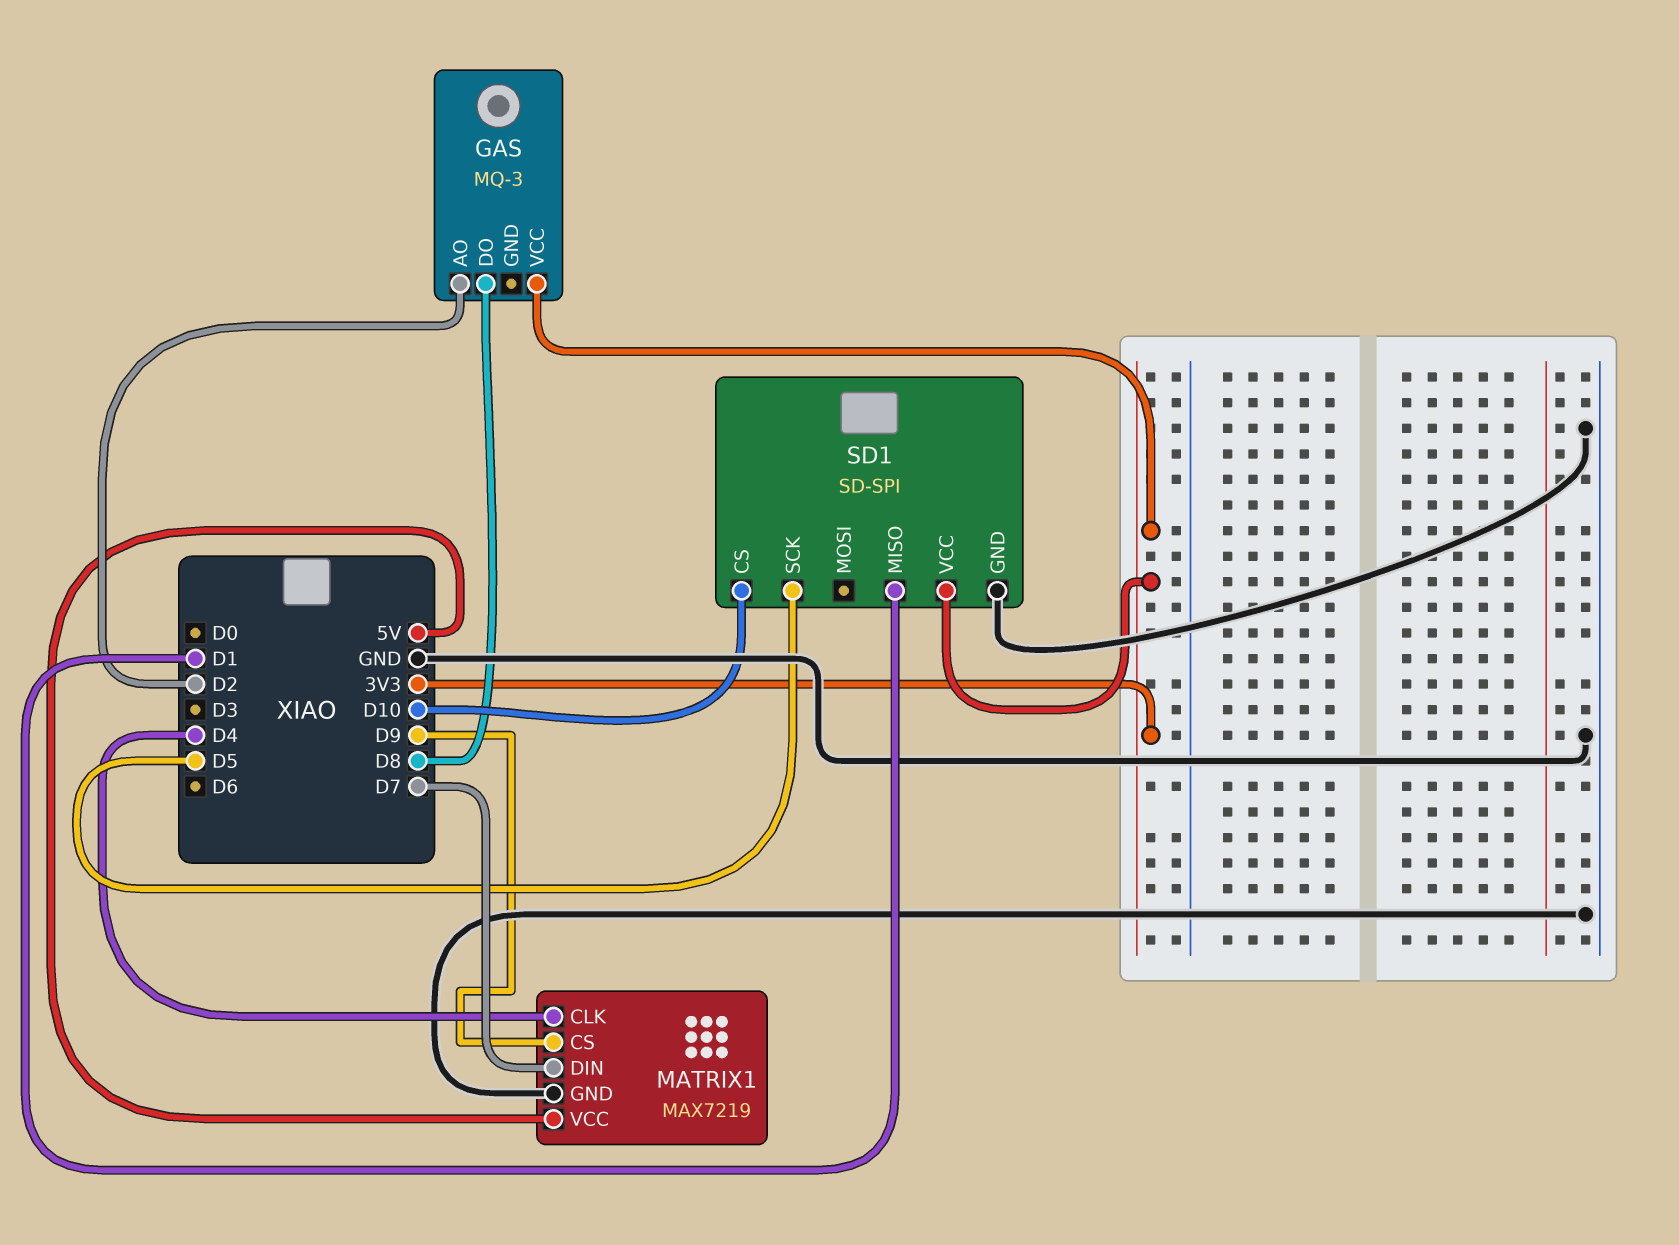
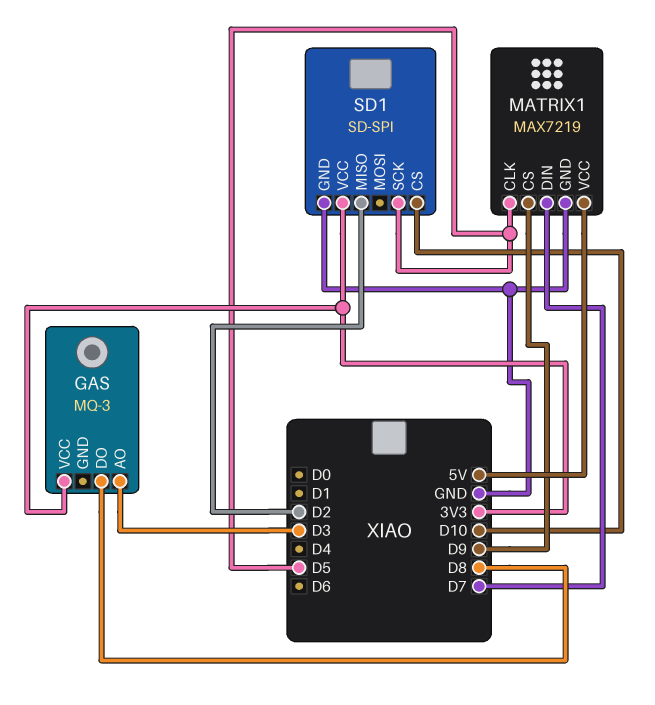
GAS pin AO: D2 -> D3
MATRIX1 pin CLK: D4 -> D5
SD1 pin MISO: D1 -> D2

